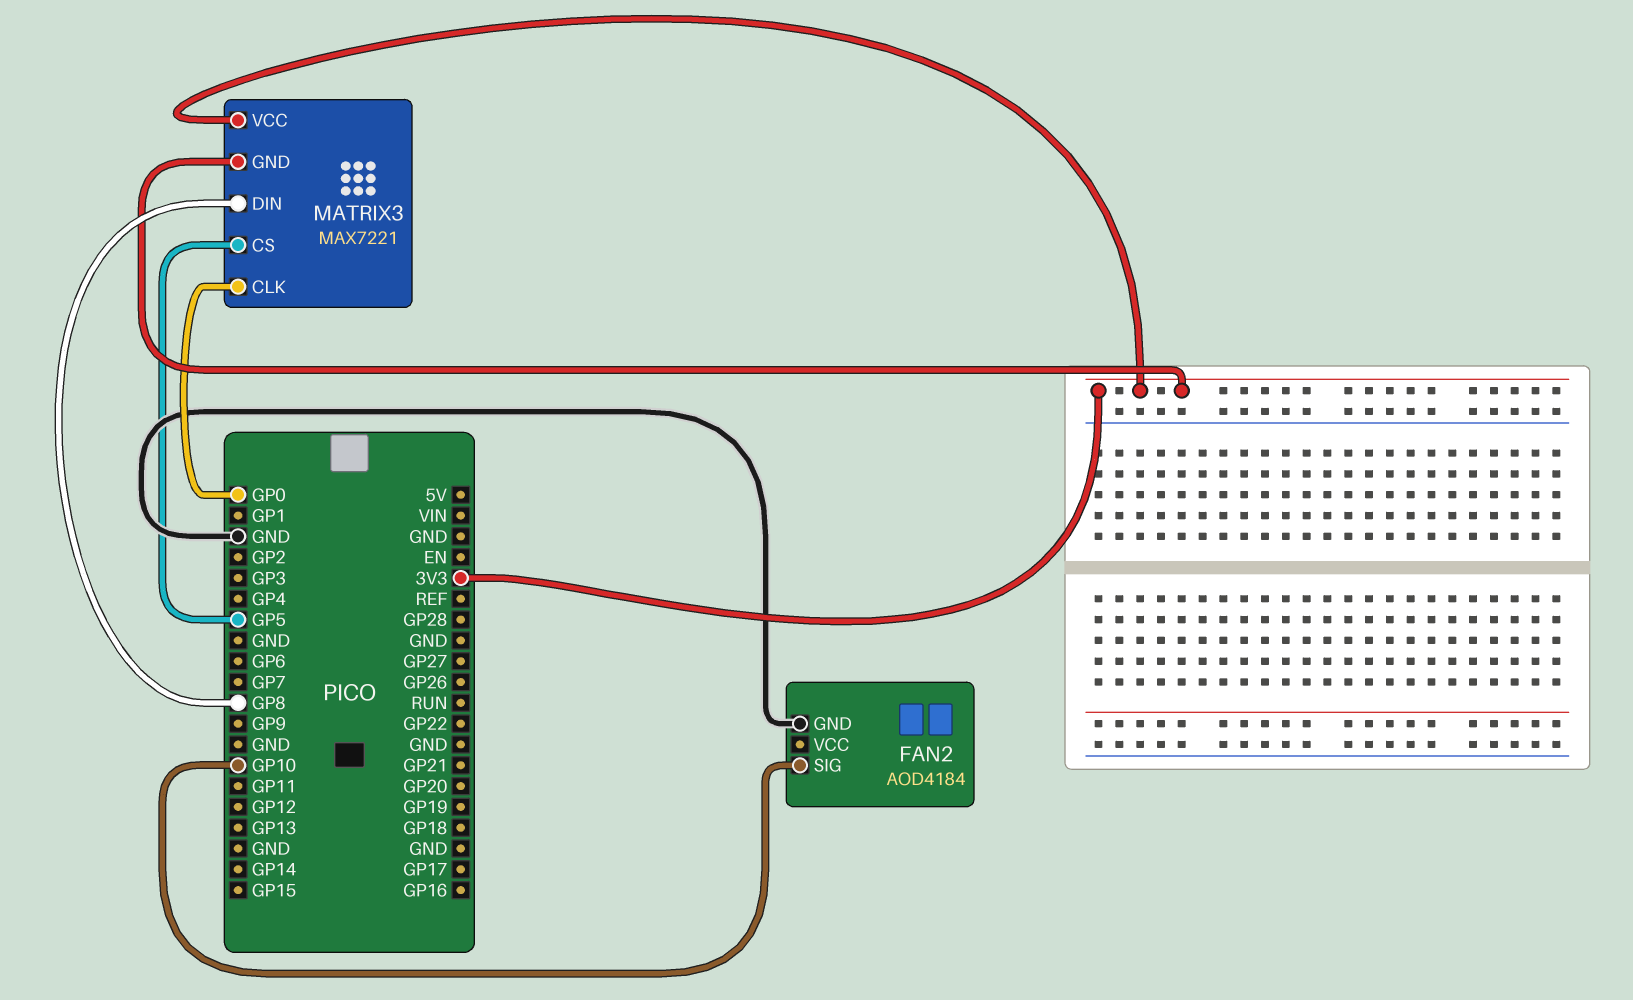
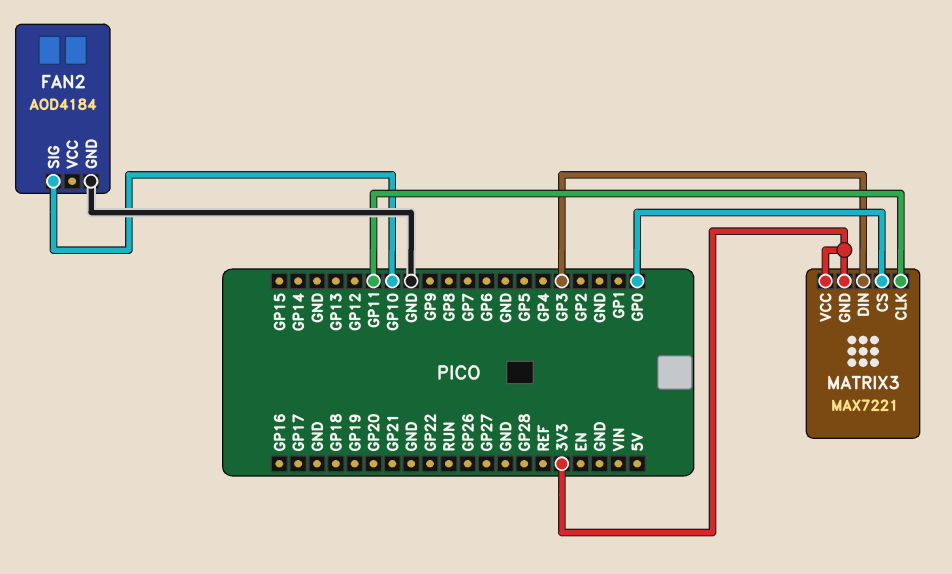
MATRIX3 pin CLK: GP0 -> GP11
MATRIX3 pin CS: GP5 -> GP0
MATRIX3 pin DIN: GP8 -> GP3

